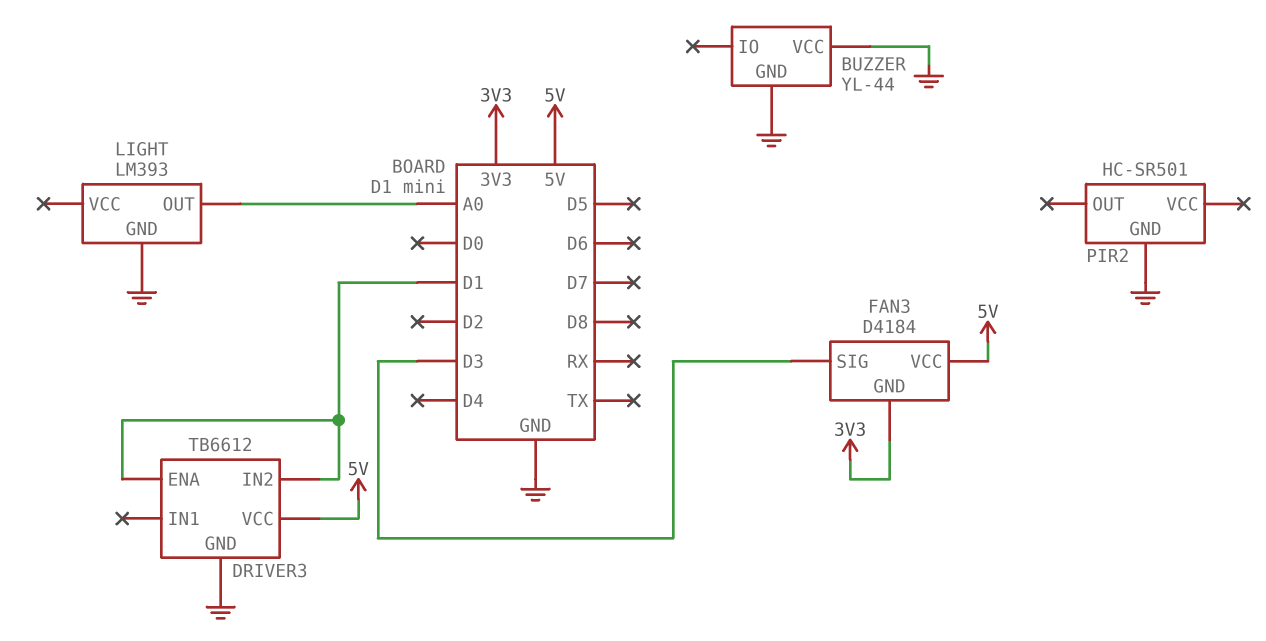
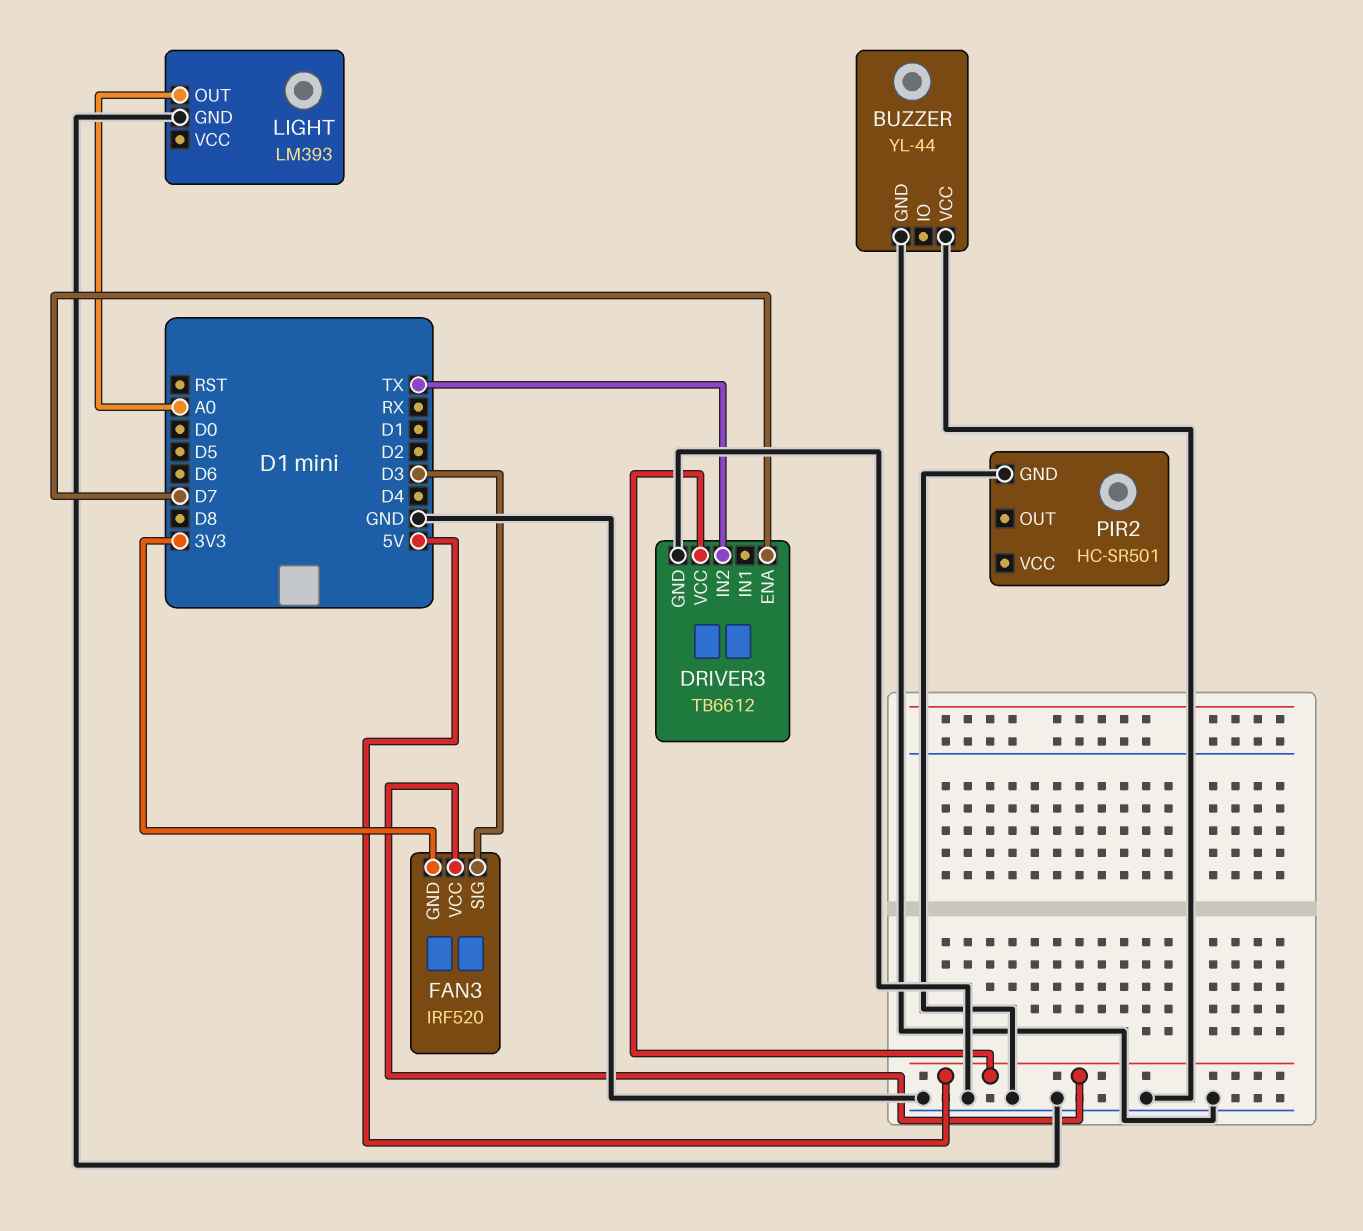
DRIVER3 pin ENA: D1 -> D7
DRIVER3 pin IN2: D1 -> TX
FAN3: D4184 -> IRF520

